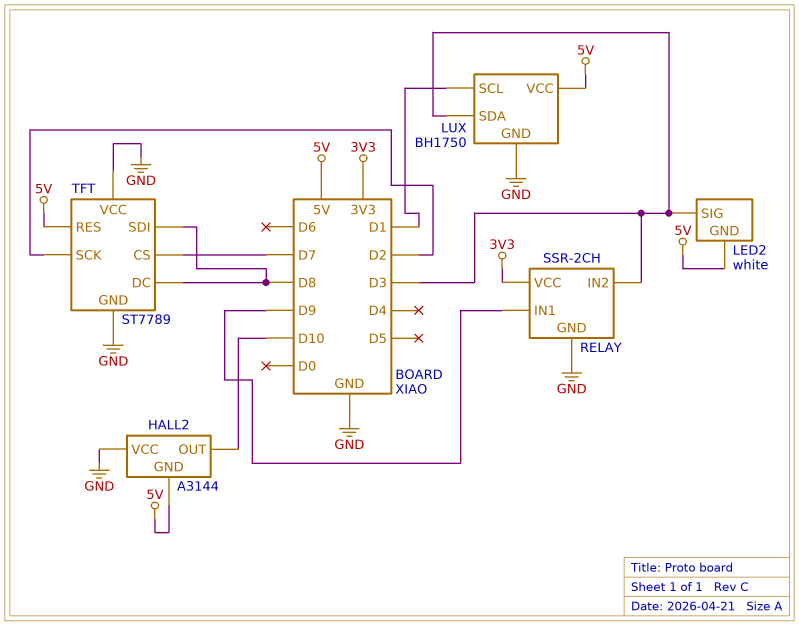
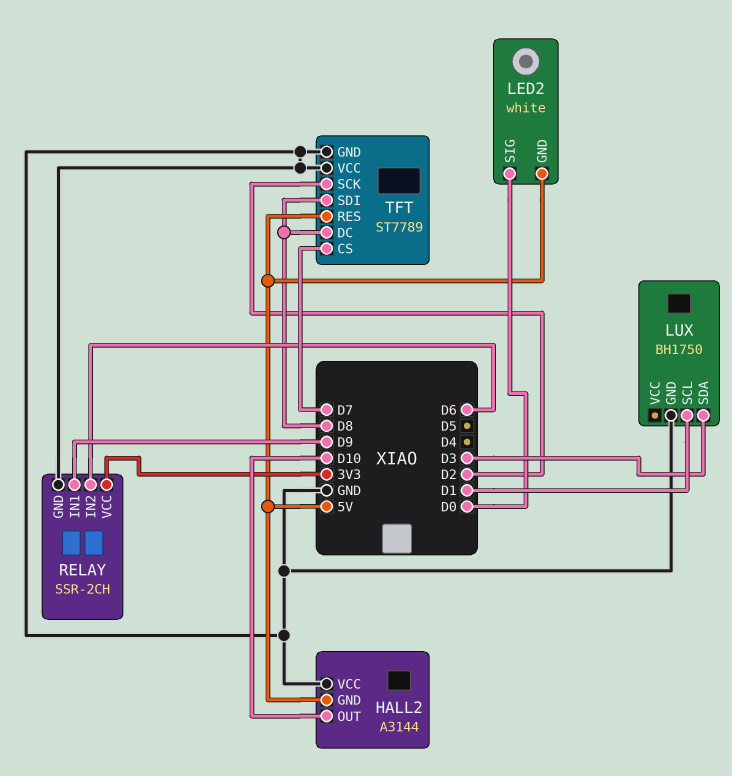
LED2 pin SIG: D3 -> D0
LUX pin VCC: 5V -> none
RELAY pin IN2: D3 -> D6

